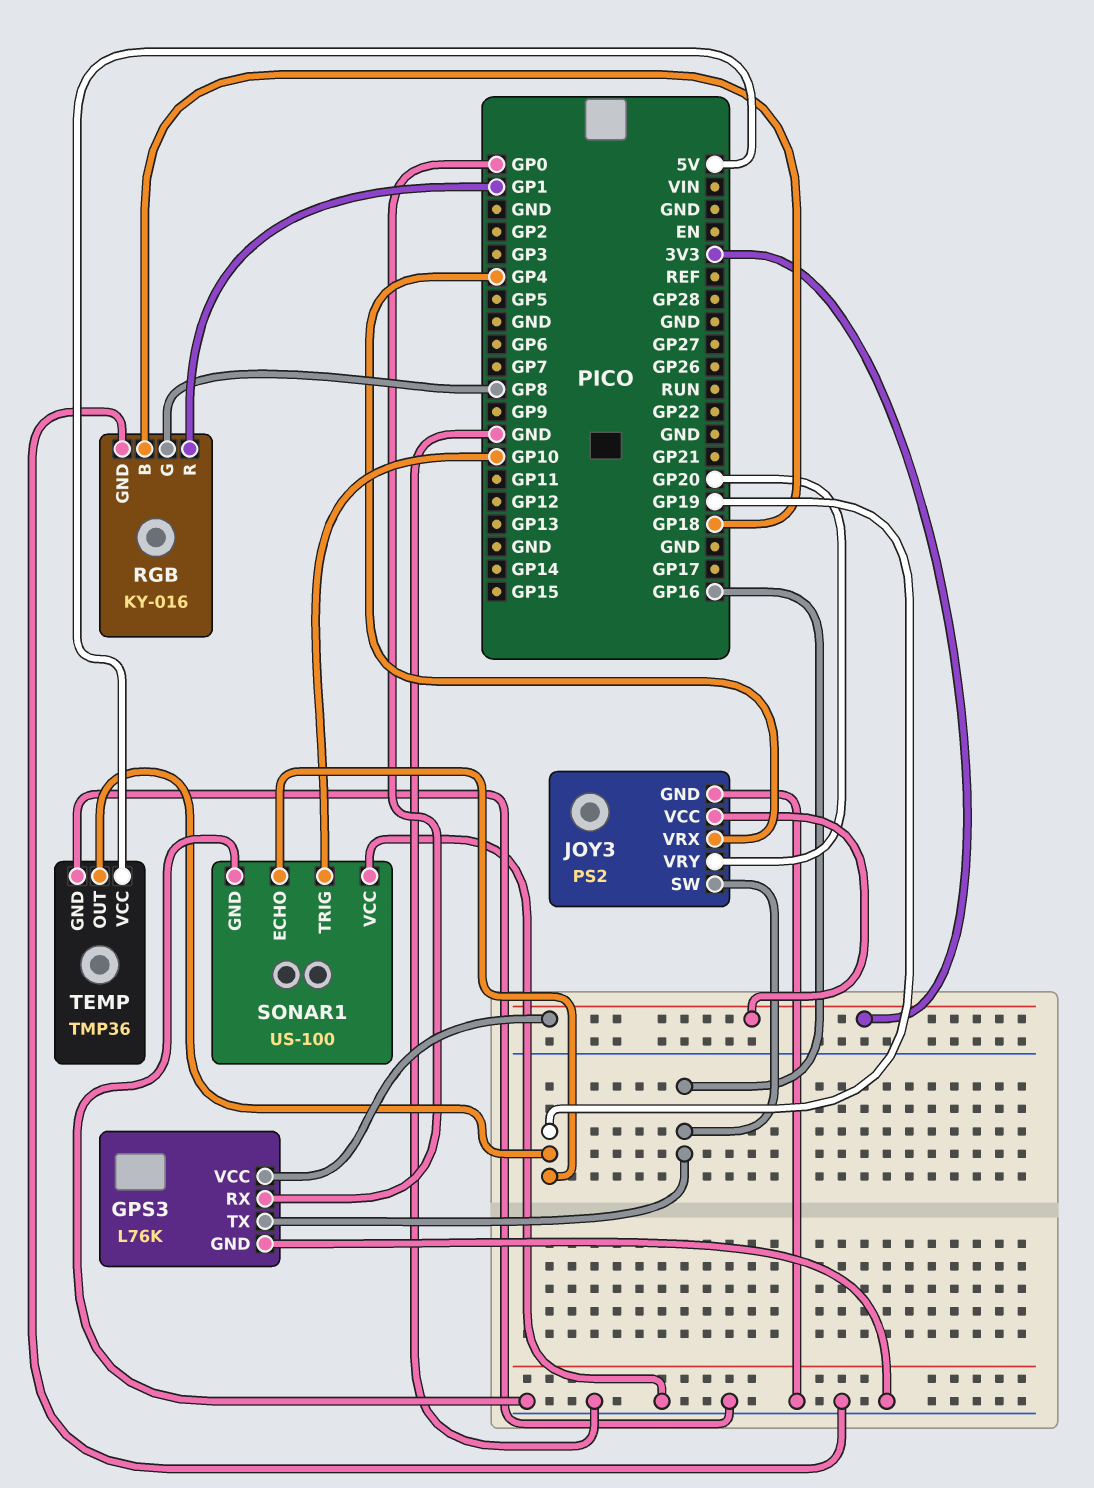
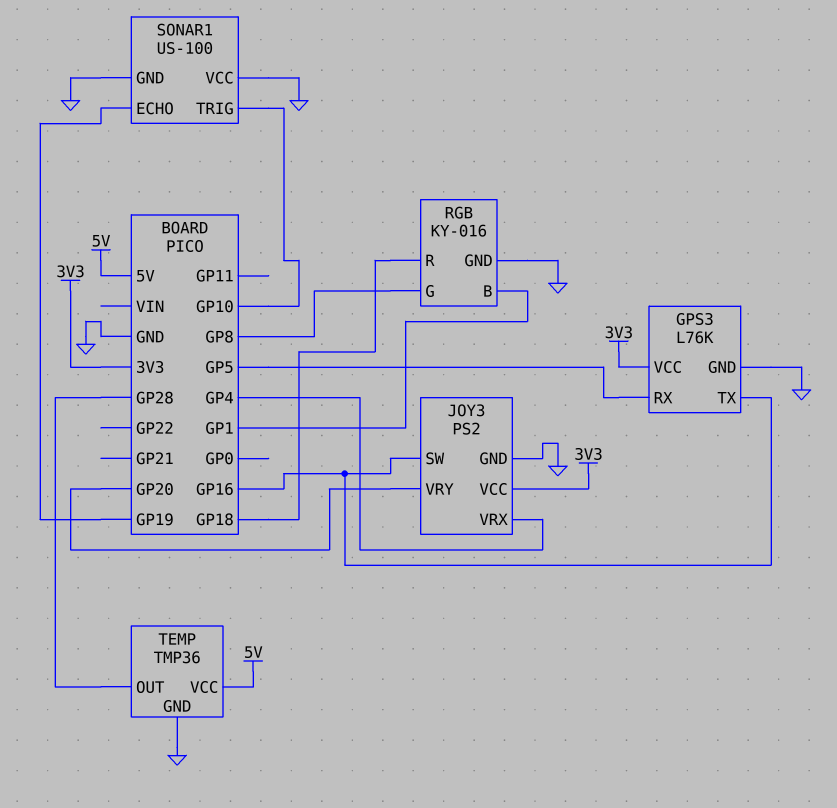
GPS3 pin RX: GP0 -> GP5
RGB pin B: GP18 -> GP1
RGB pin R: GP1 -> GP18
TEMP pin OUT: GP19 -> GP28

